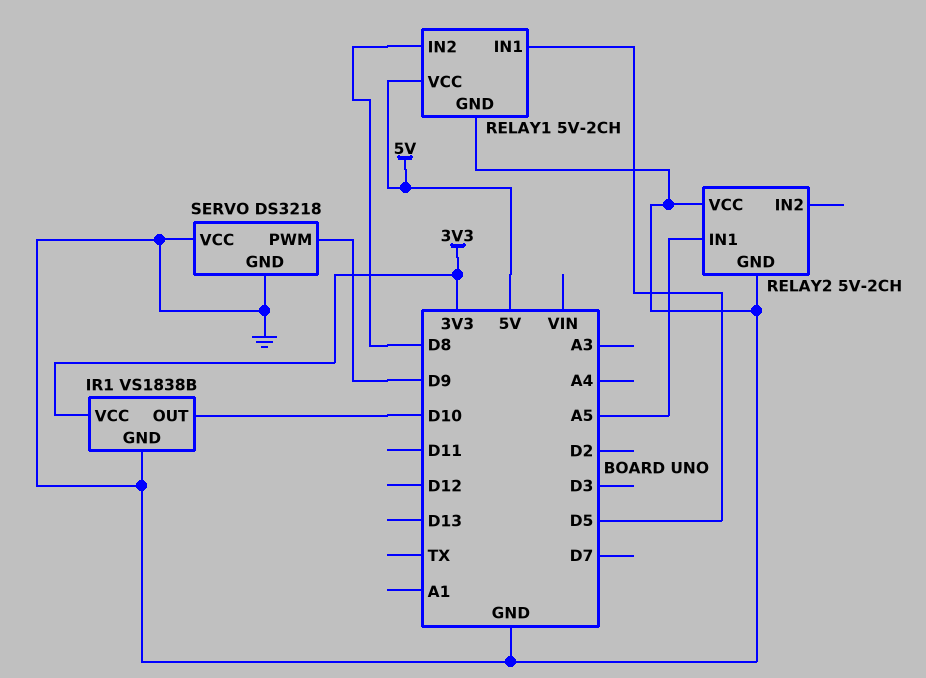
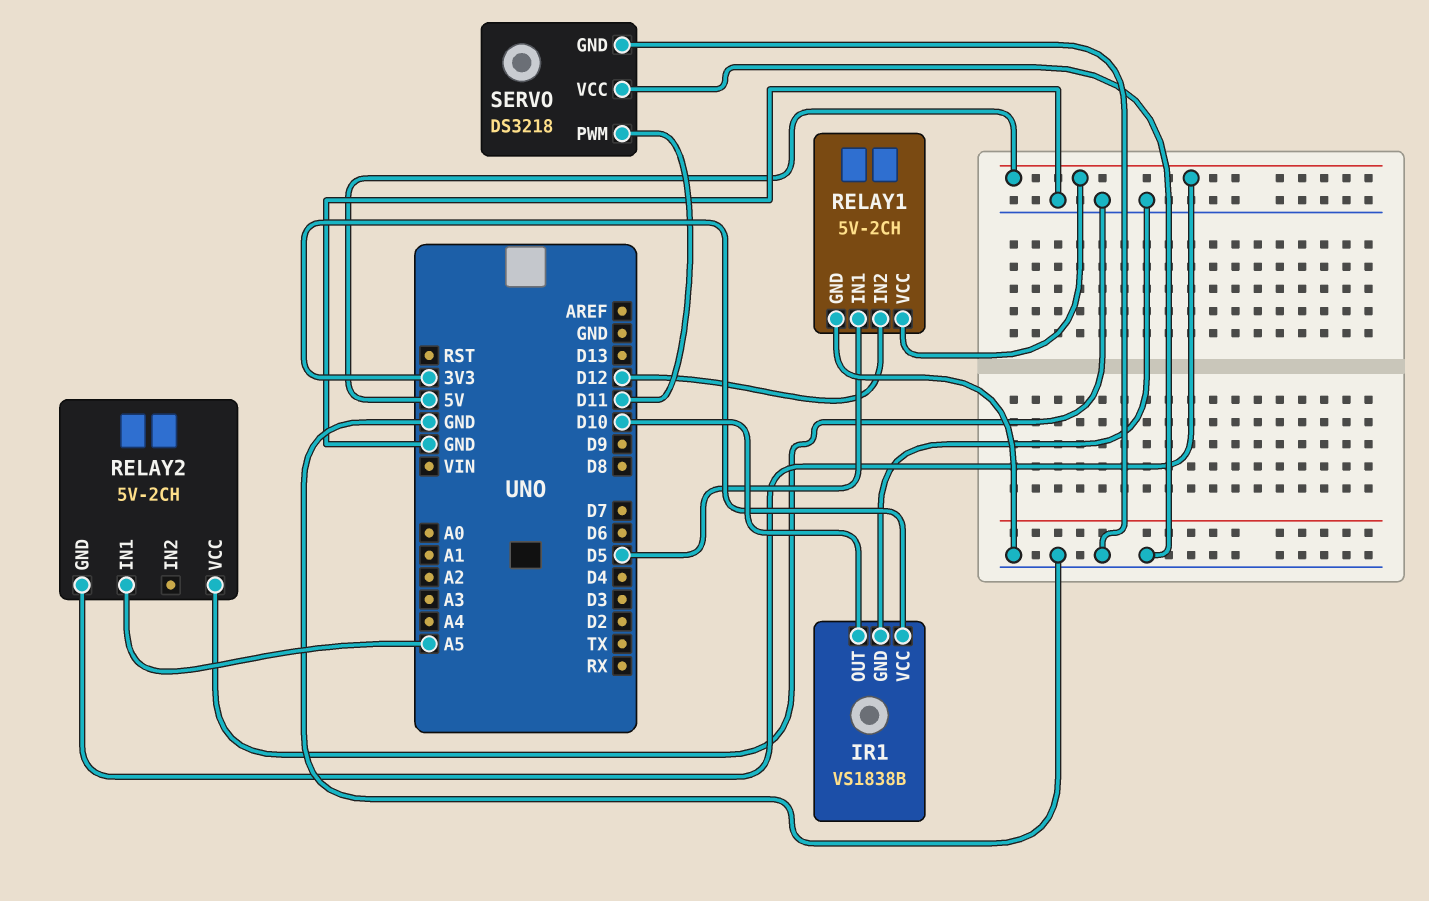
RELAY1 pin IN2: D8 -> D12
RELAY2 pin GND: GND -> 5V
SERVO pin PWM: D9 -> D11

